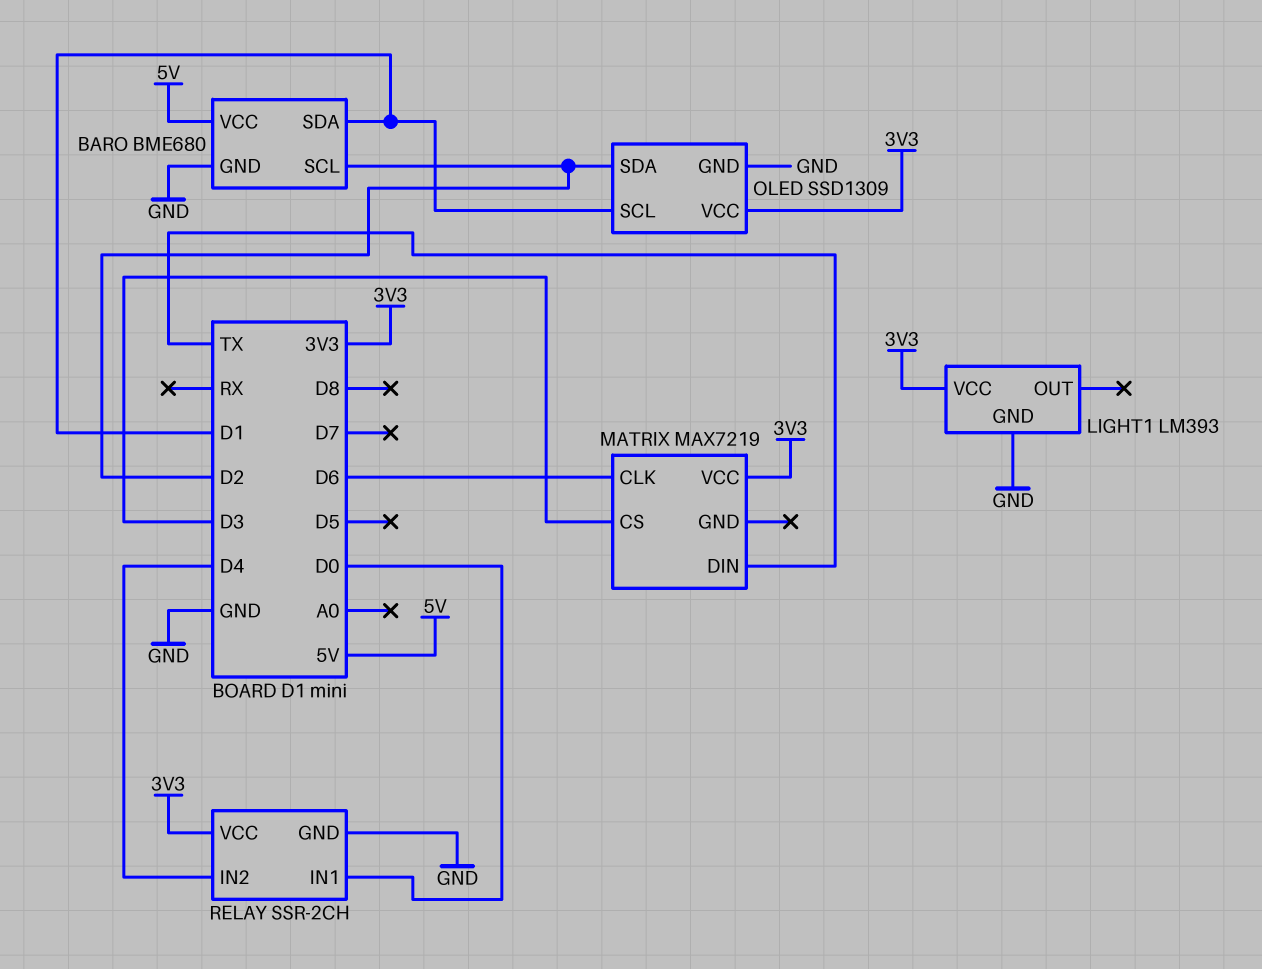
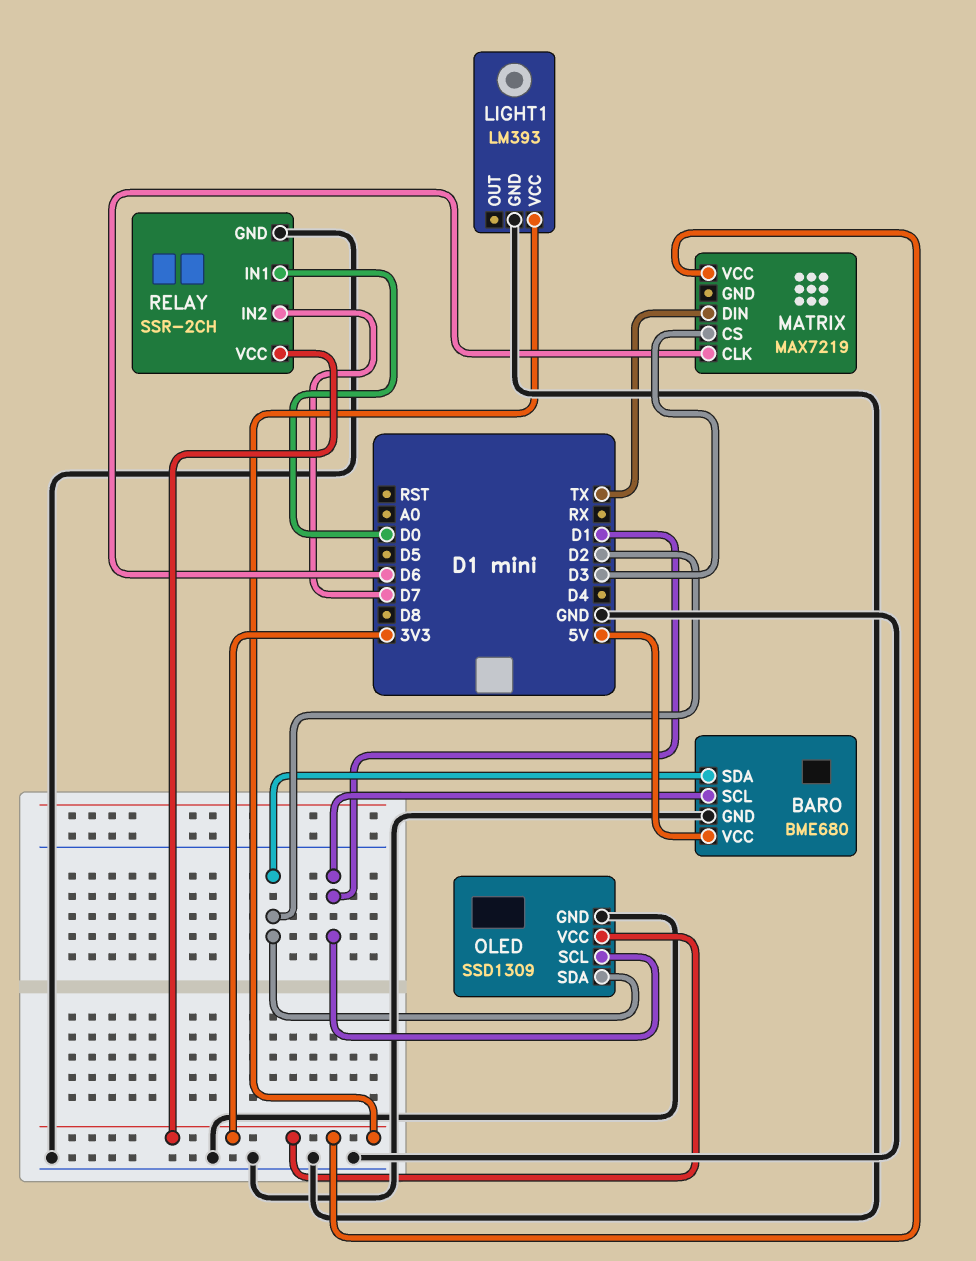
BARO pin SCL: D2 -> D1
BARO pin SDA: D1 -> D2
RELAY pin IN2: D4 -> D7

